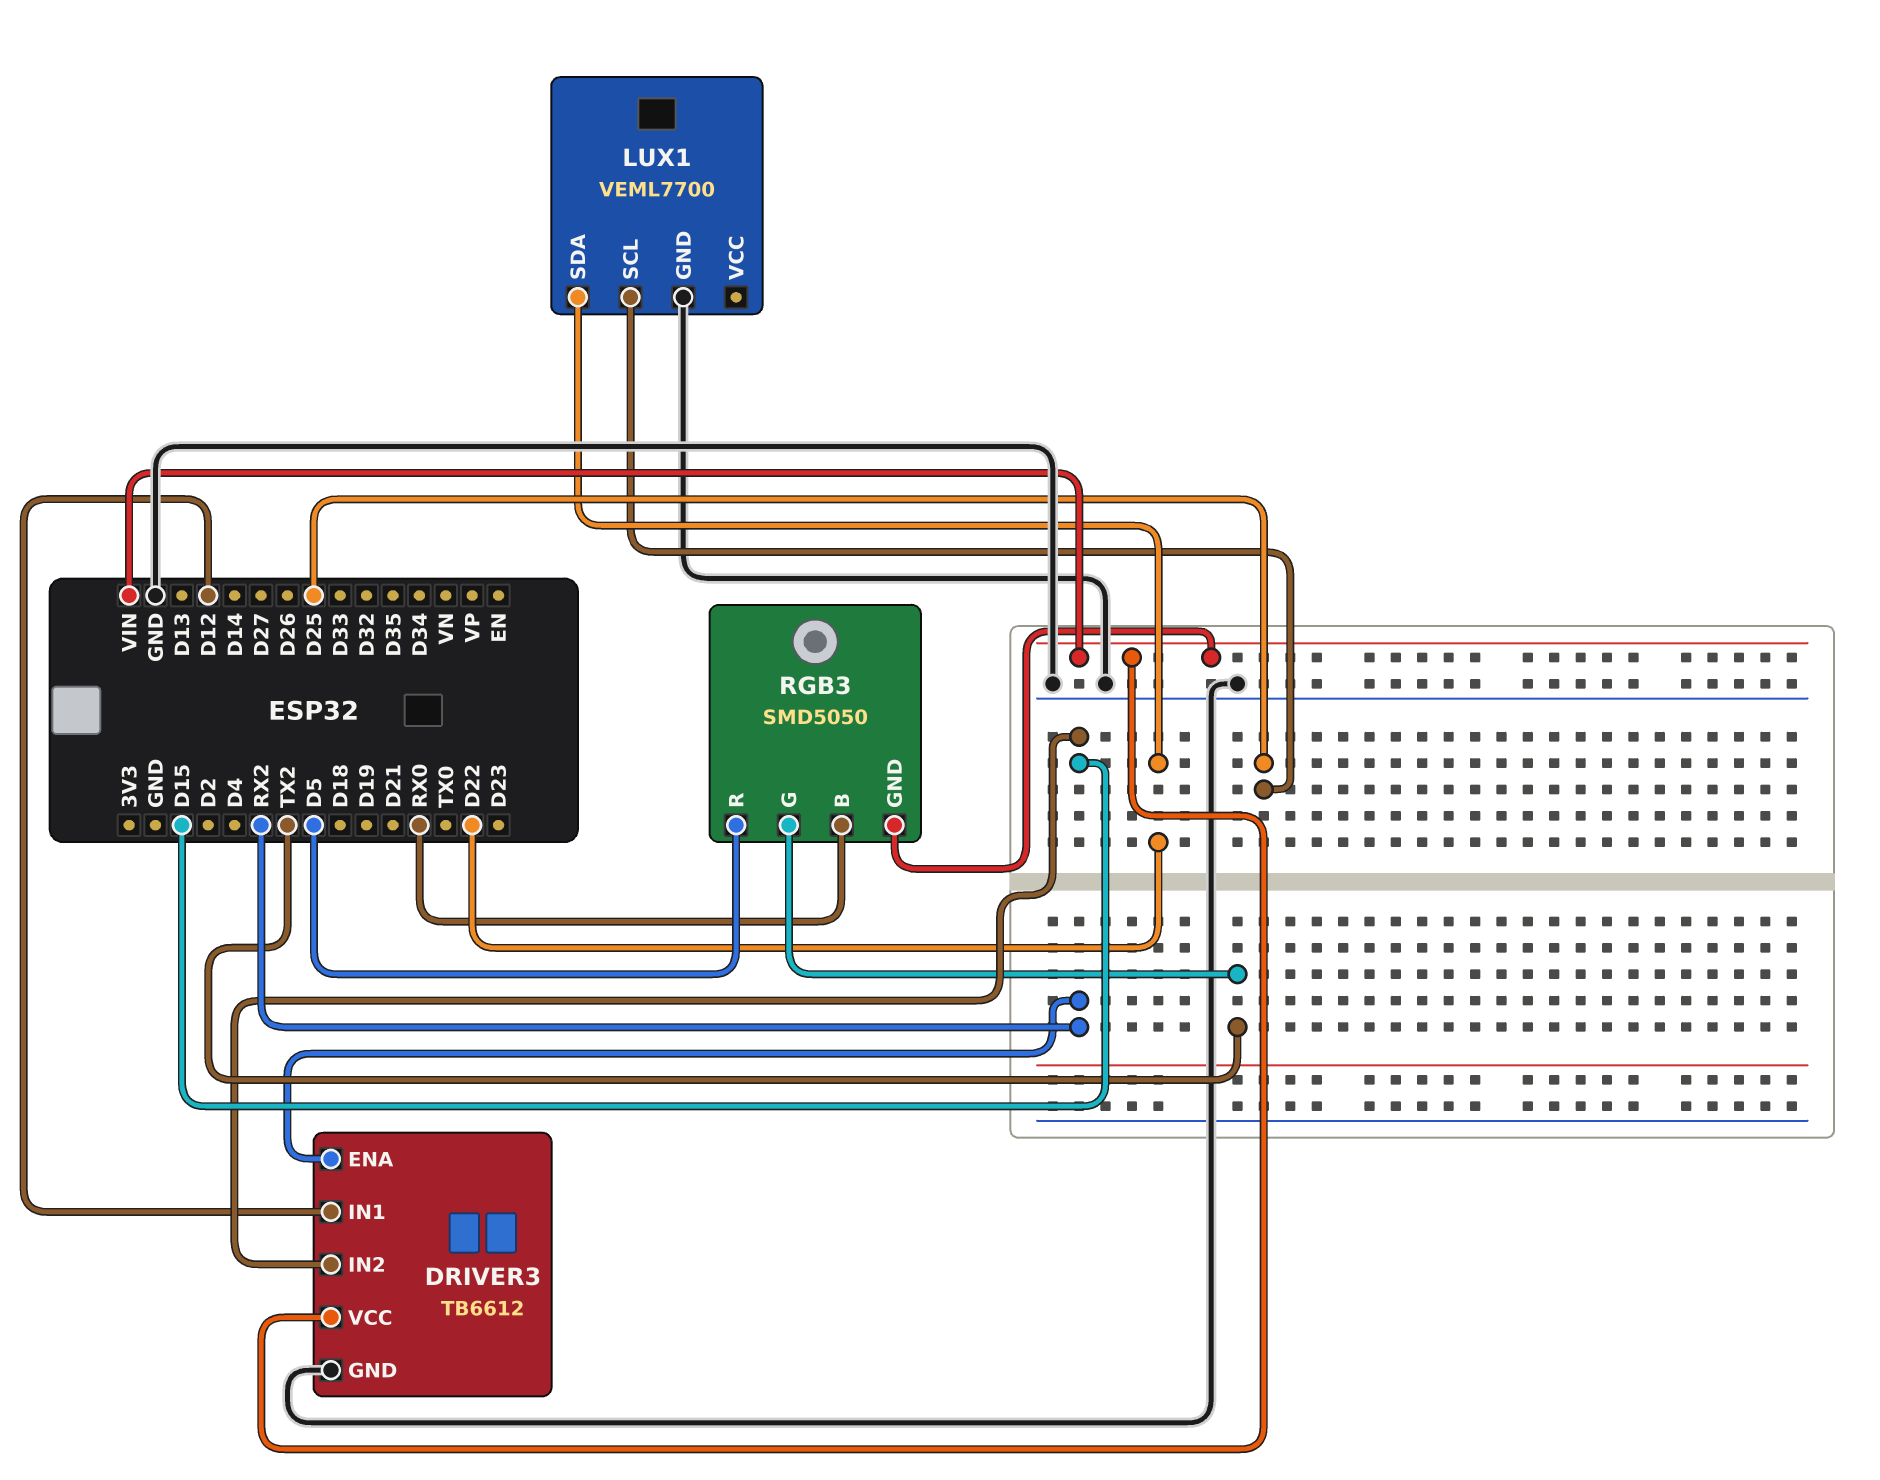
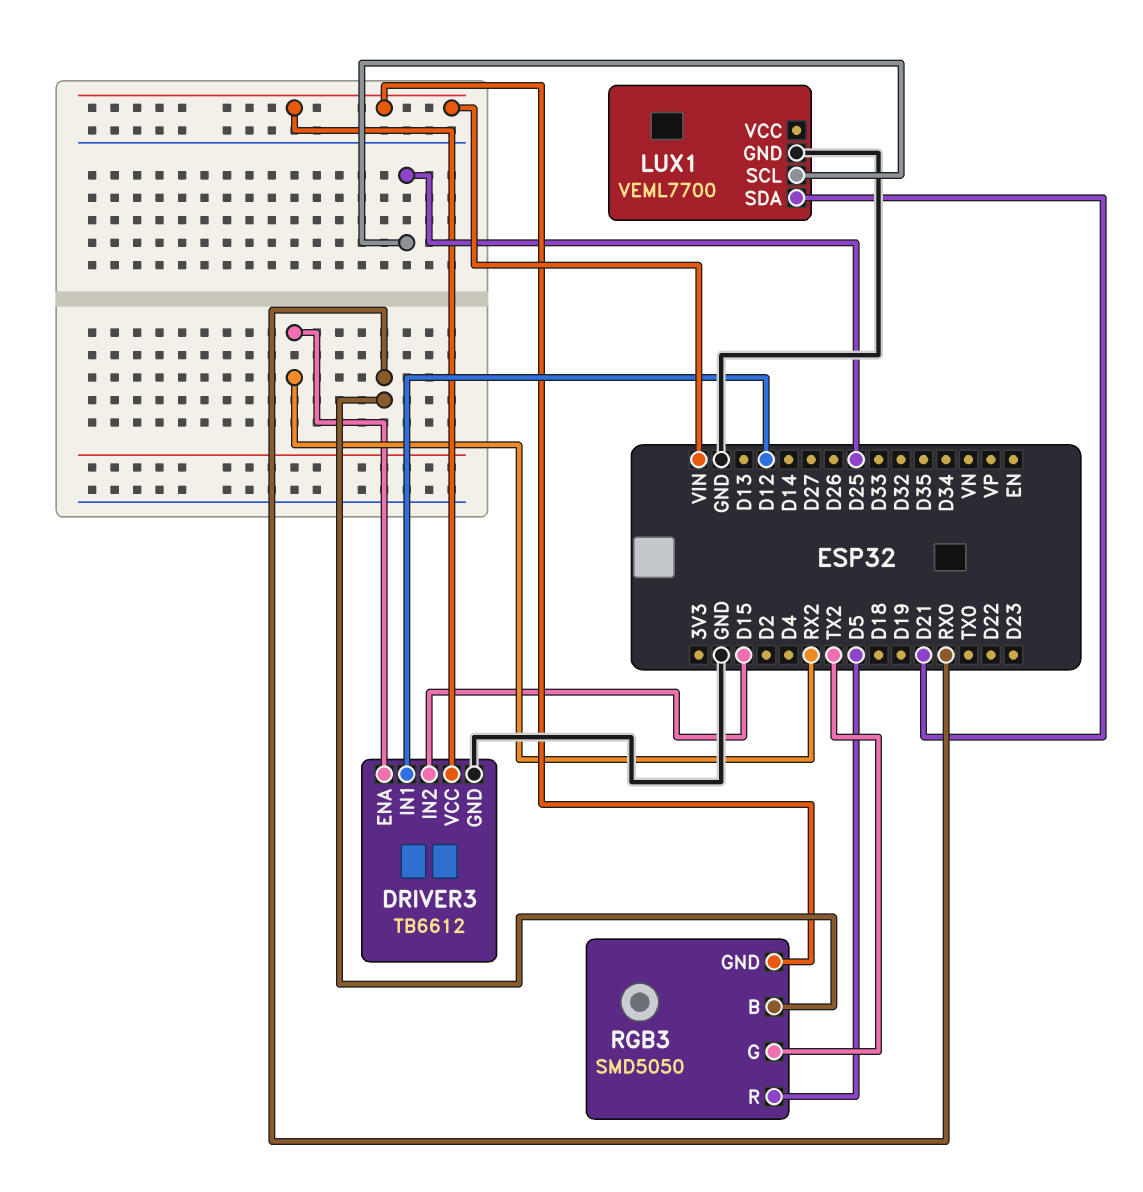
LUX1 pin SDA: D22 -> D21

